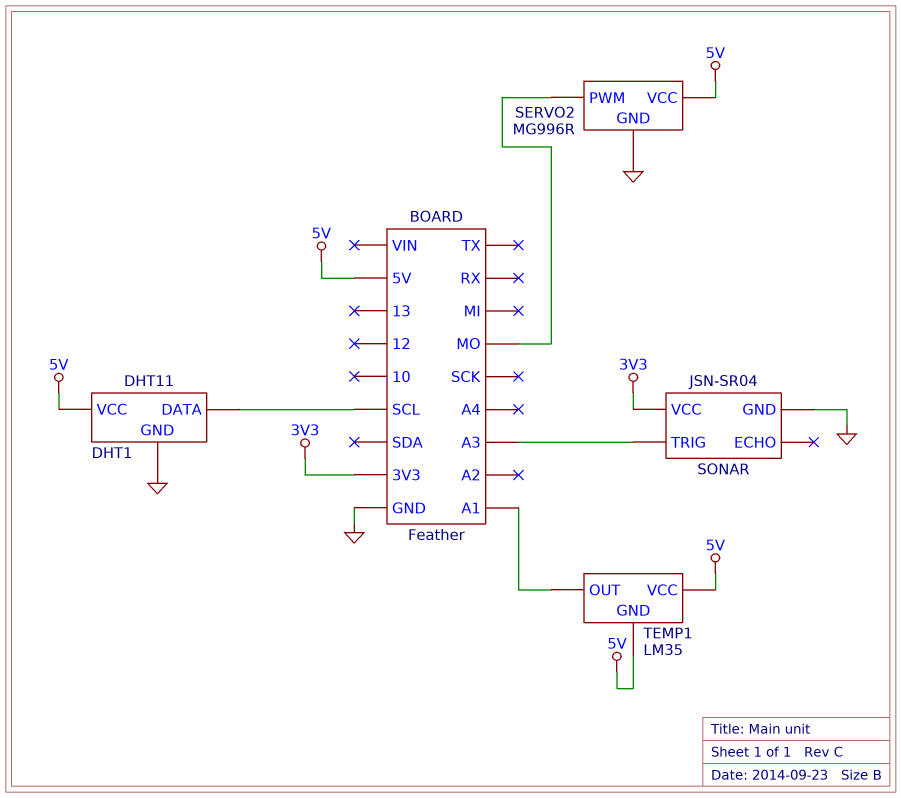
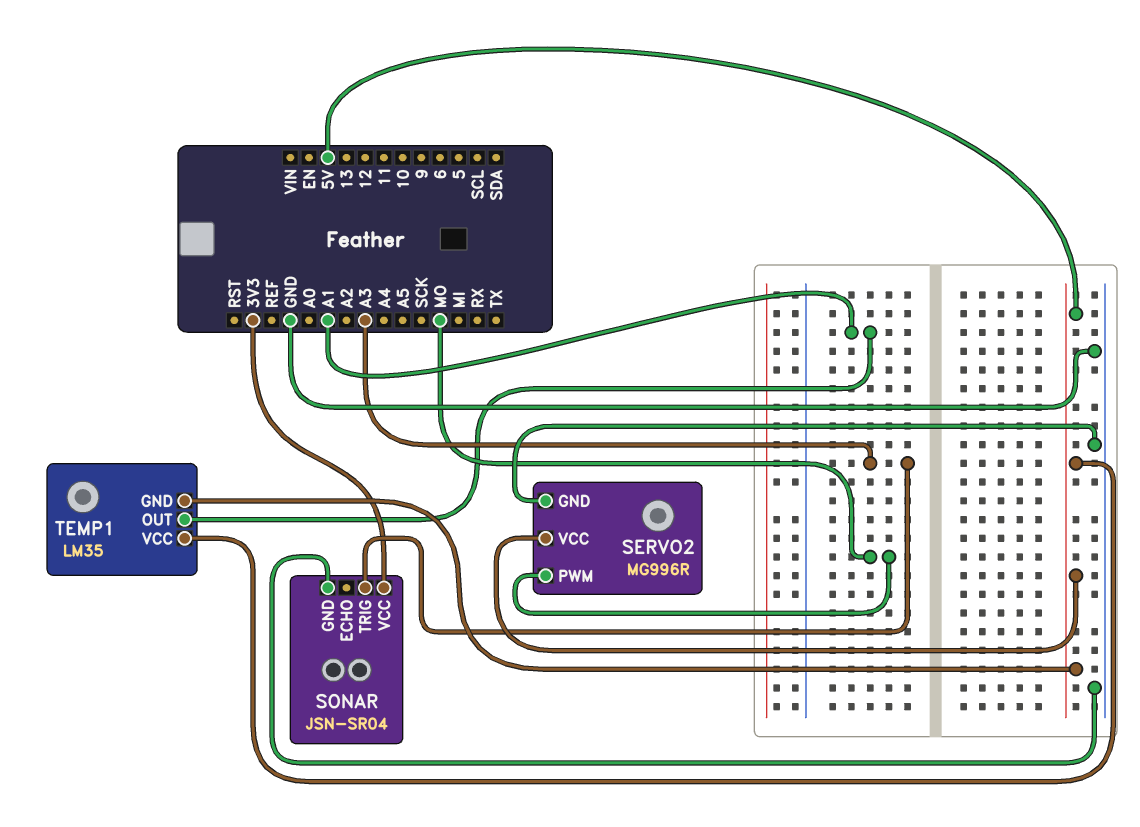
DHT1: DHT11 -> none
DHT1 pin DATA: SCL -> none
DHT1 pin GND: GND -> none
DHT1 pin VCC: 5V -> none

